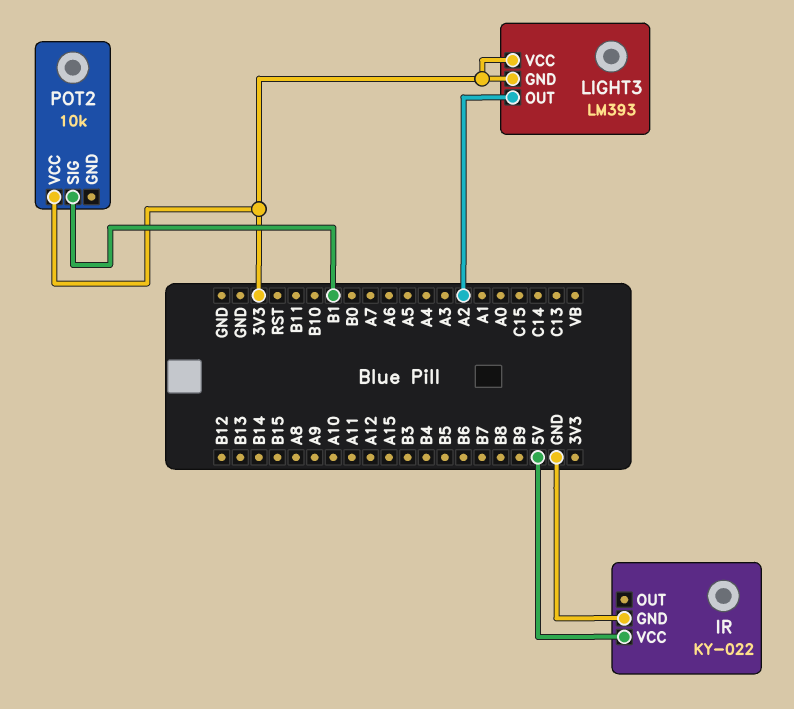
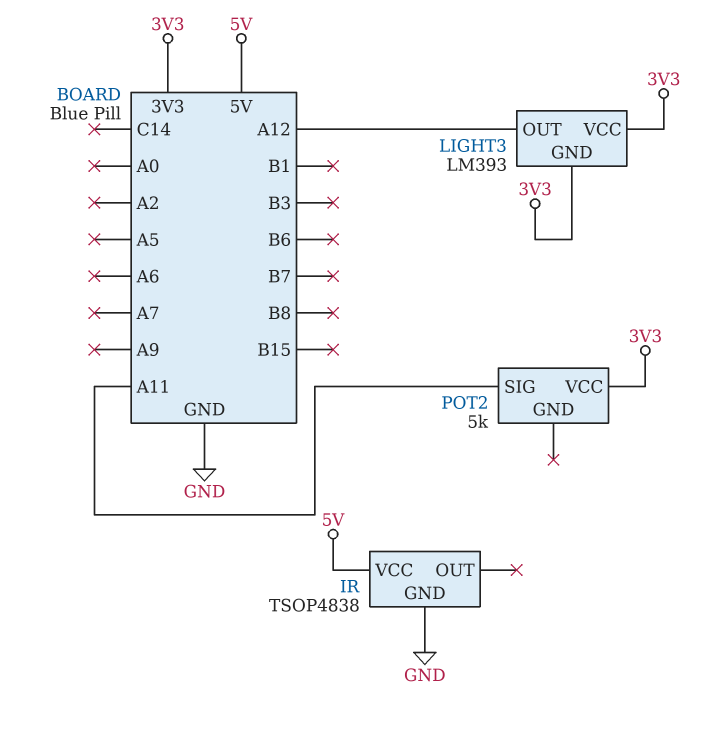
IR: KY-022 -> TSOP4838
LIGHT3 pin OUT: A2 -> A12
POT2: 10k -> 5k
POT2 pin SIG: B1 -> A11

